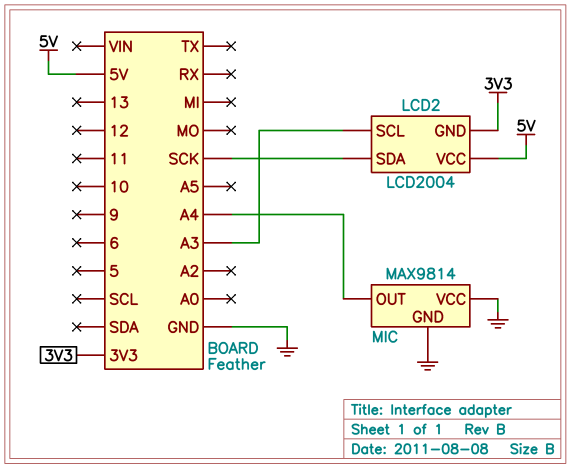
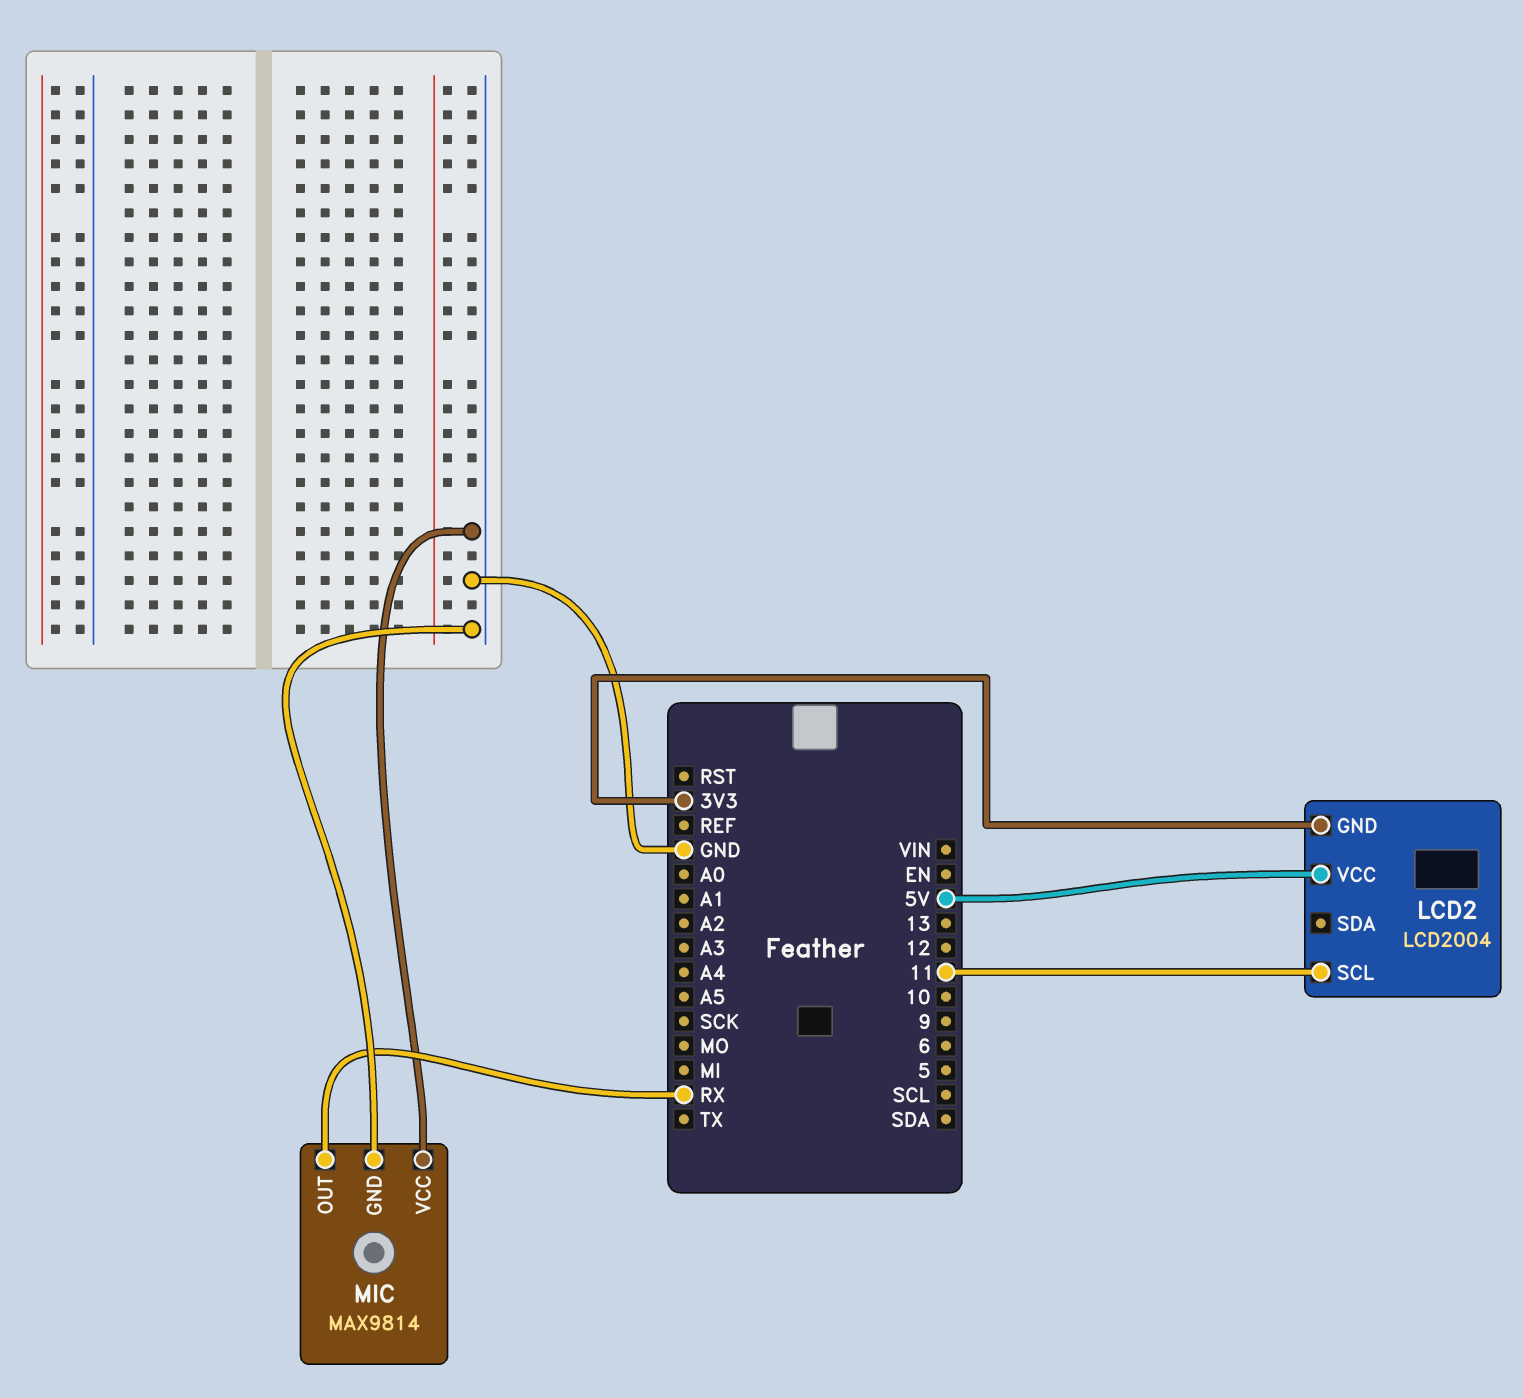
LCD2 pin SCL: A3 -> 11
LCD2 pin SDA: SCK -> none
MIC pin OUT: A4 -> RX

